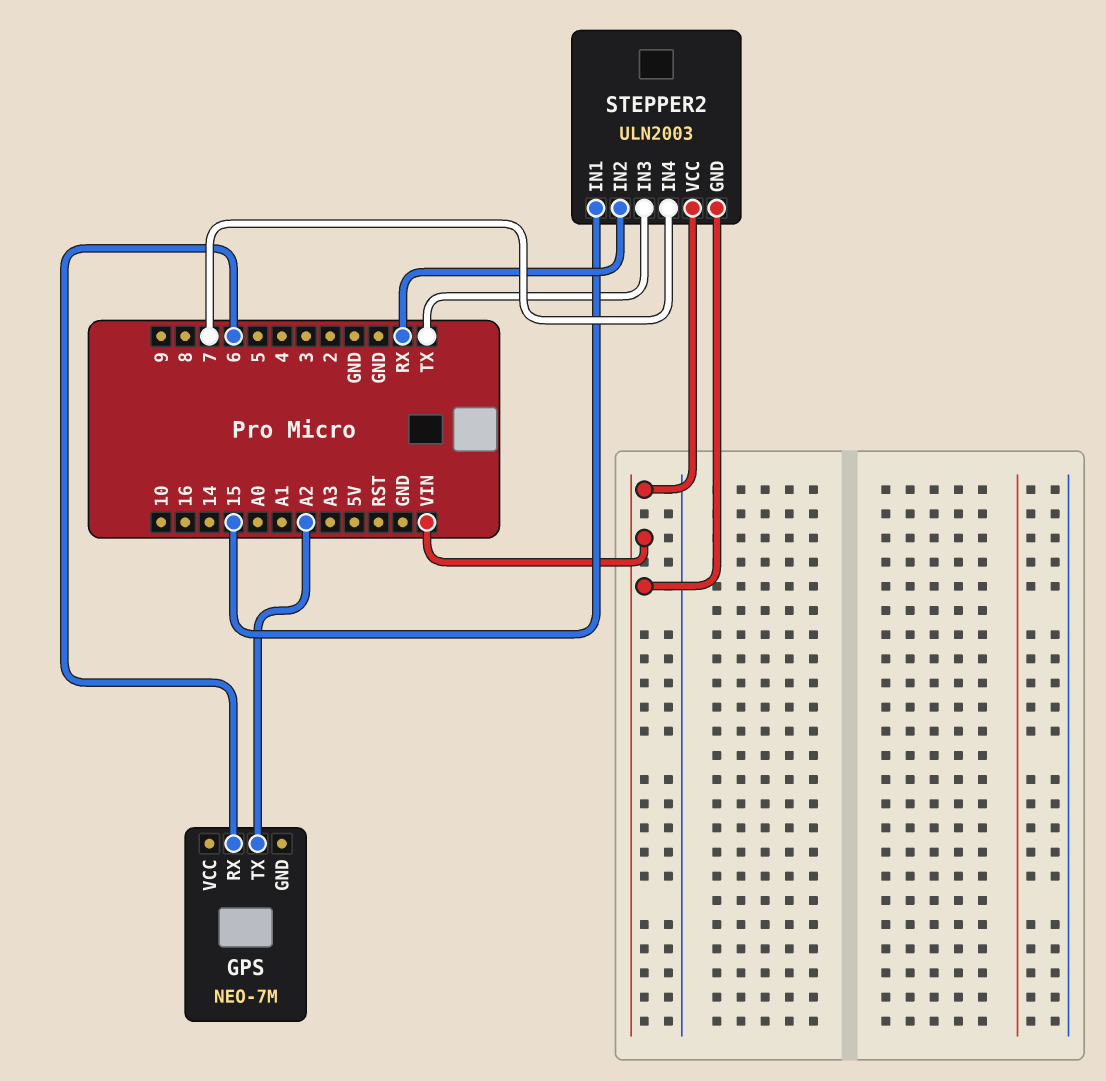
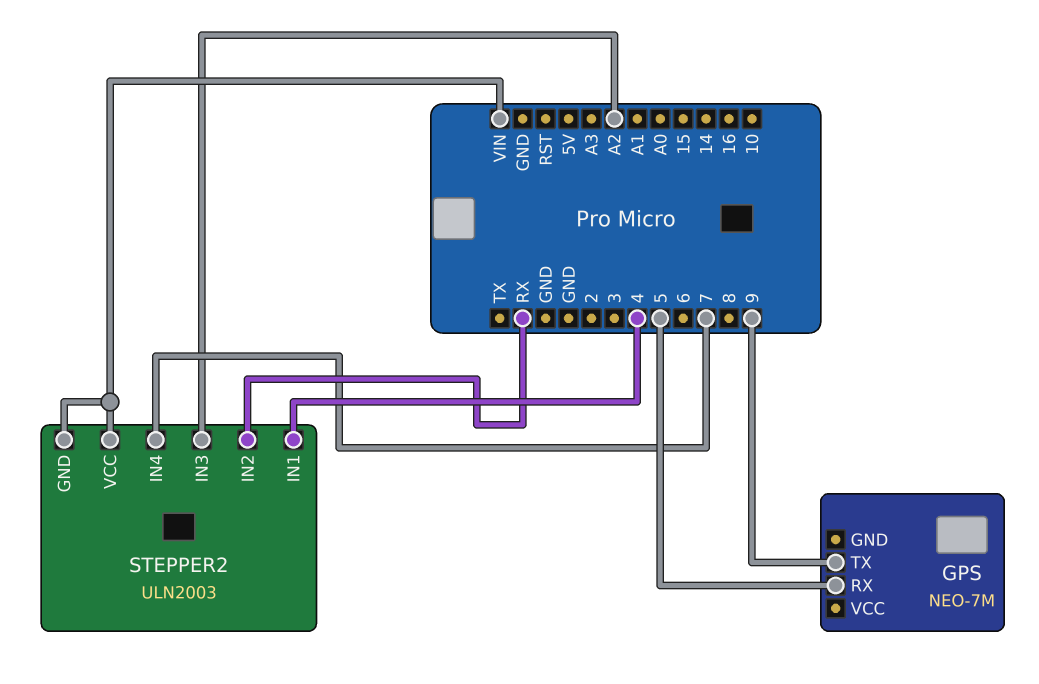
GPS pin RX: 6 -> 5
GPS pin TX: A2 -> 9
STEPPER2 pin IN1: 15 -> 4
STEPPER2 pin IN3: TX -> A2

